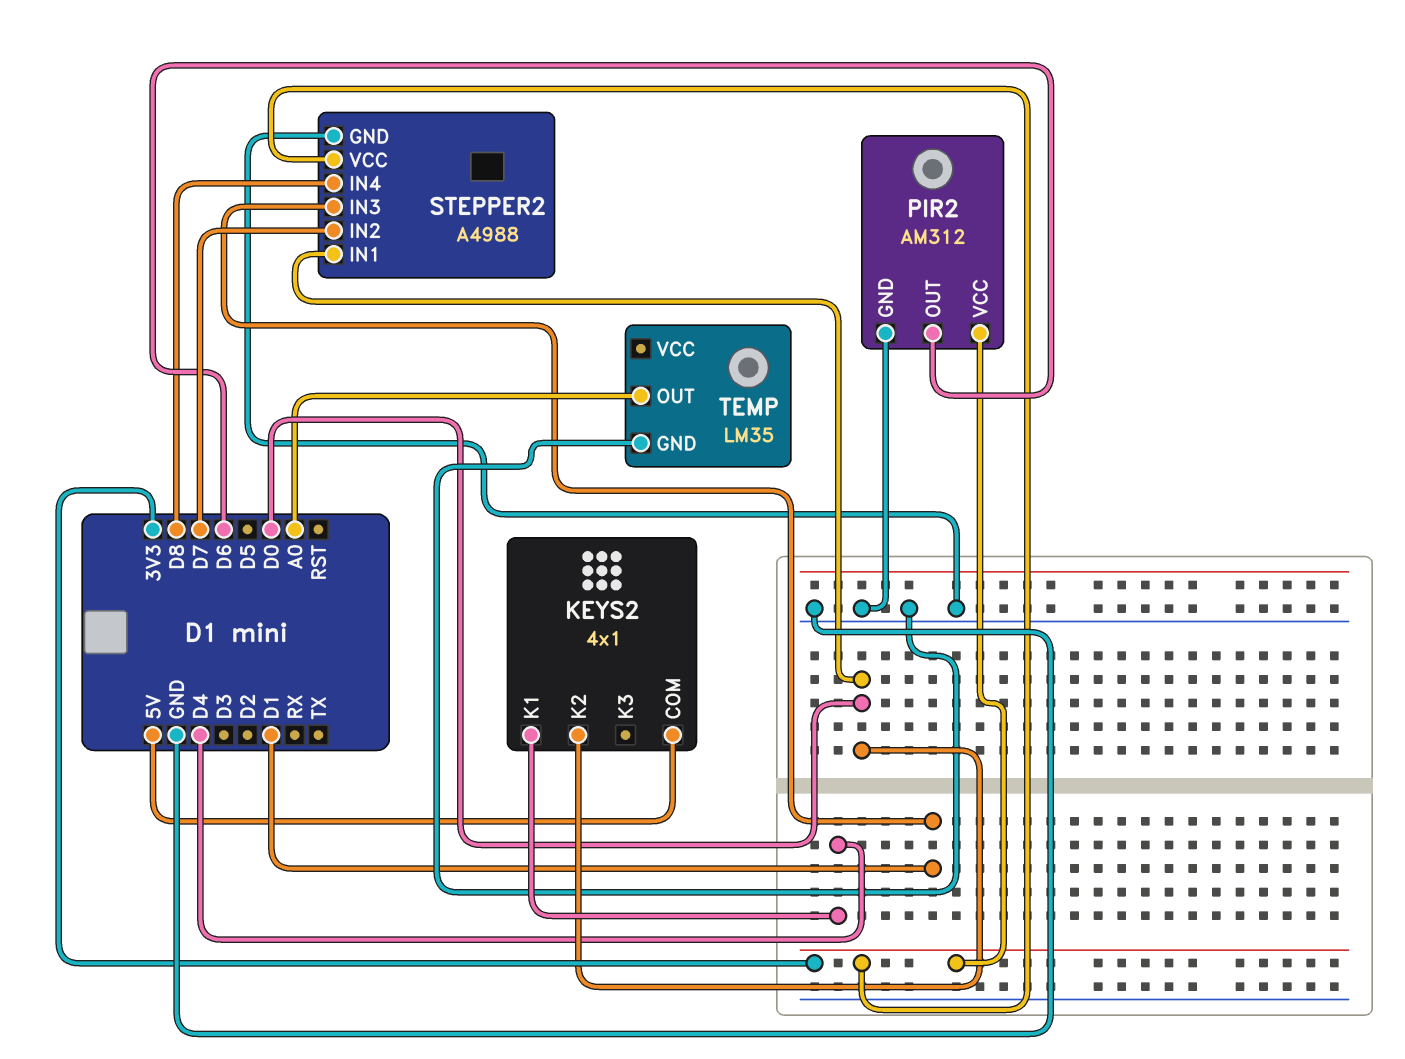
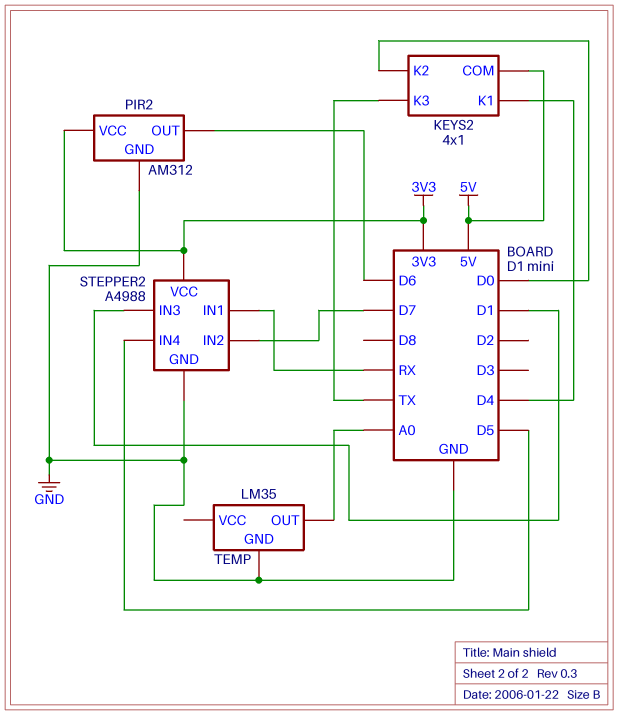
KEYS2 pin K3: none -> TX
STEPPER2 pin IN1: D0 -> RX
STEPPER2 pin IN4: D8 -> D5

